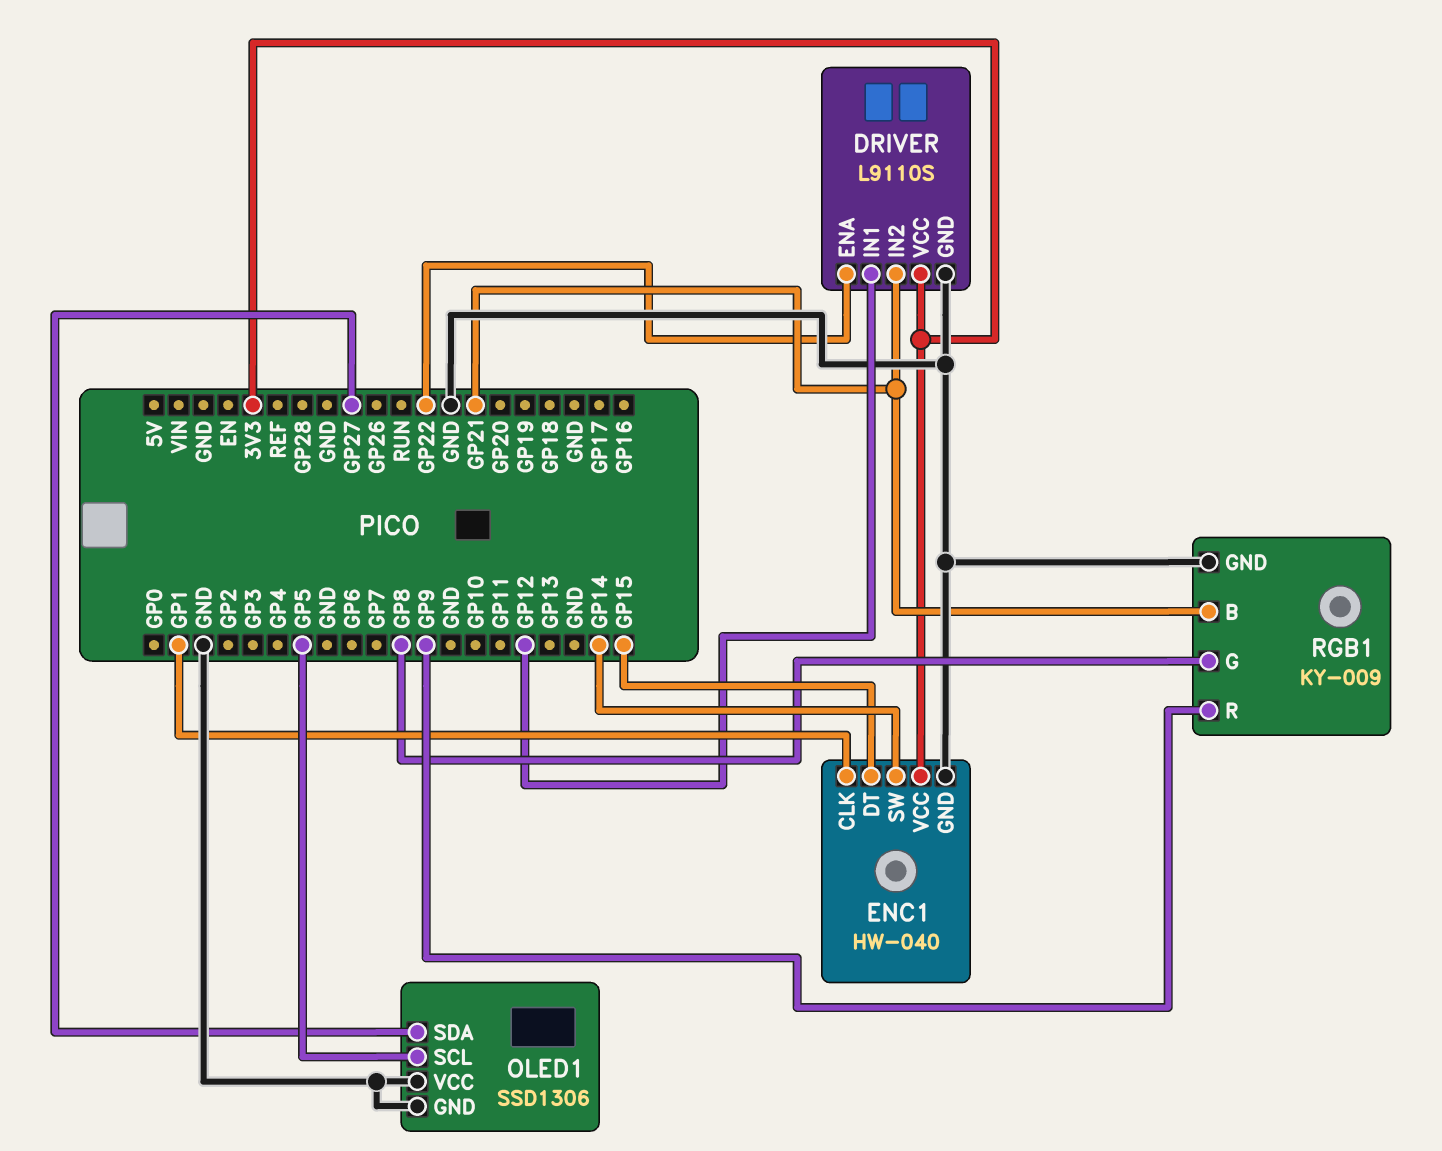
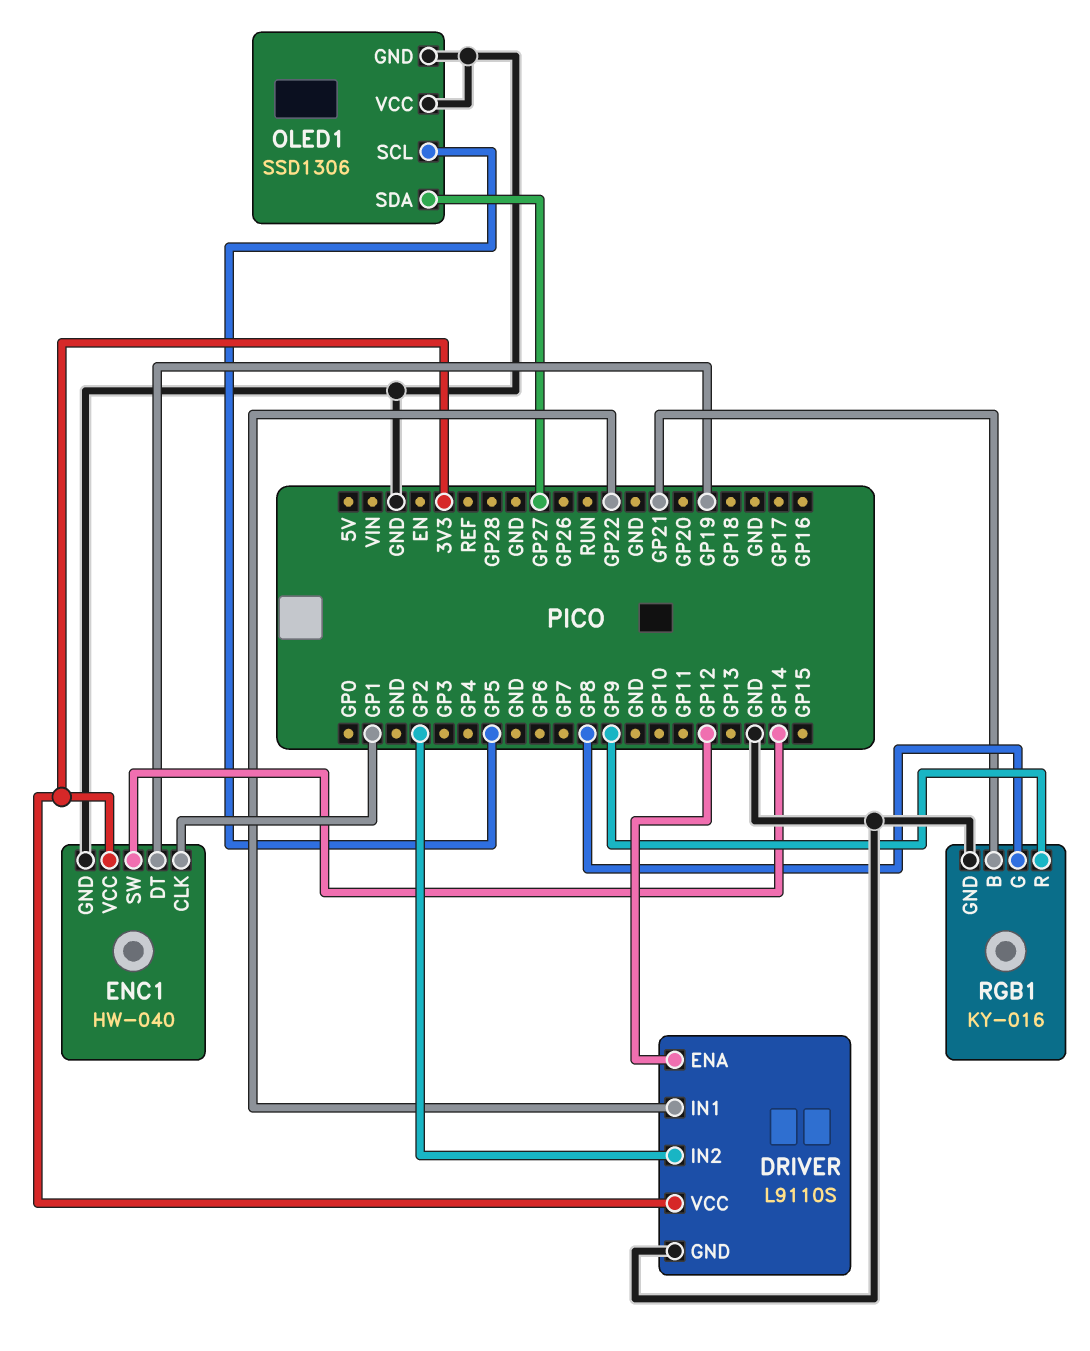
DRIVER pin ENA: GP22 -> GP12
DRIVER pin IN1: GP12 -> GP22
DRIVER pin IN2: GP21 -> GP2
ENC1 pin DT: GP15 -> GP19
RGB1: KY-009 -> KY-016

